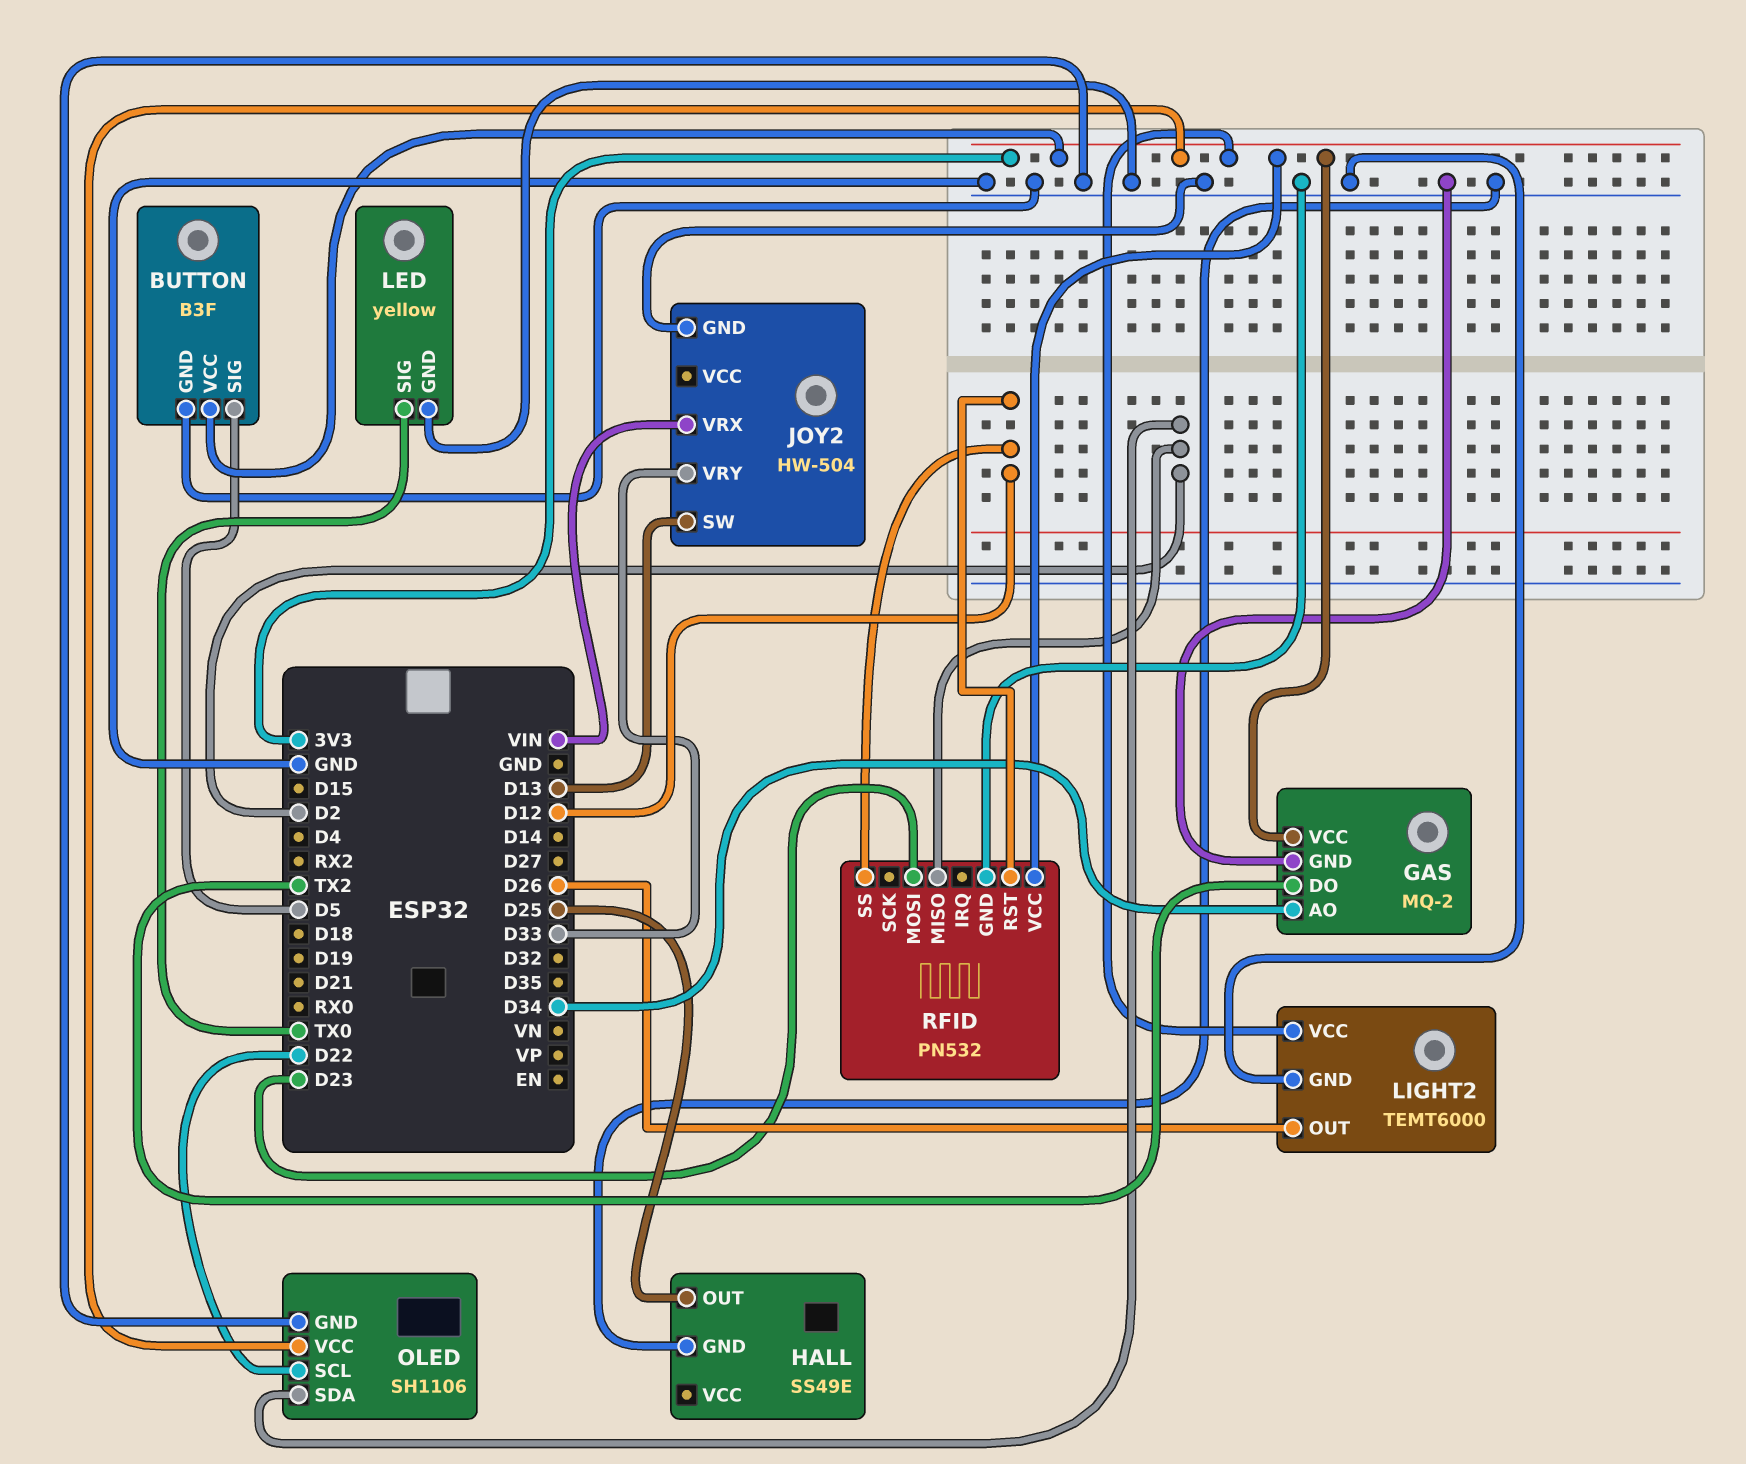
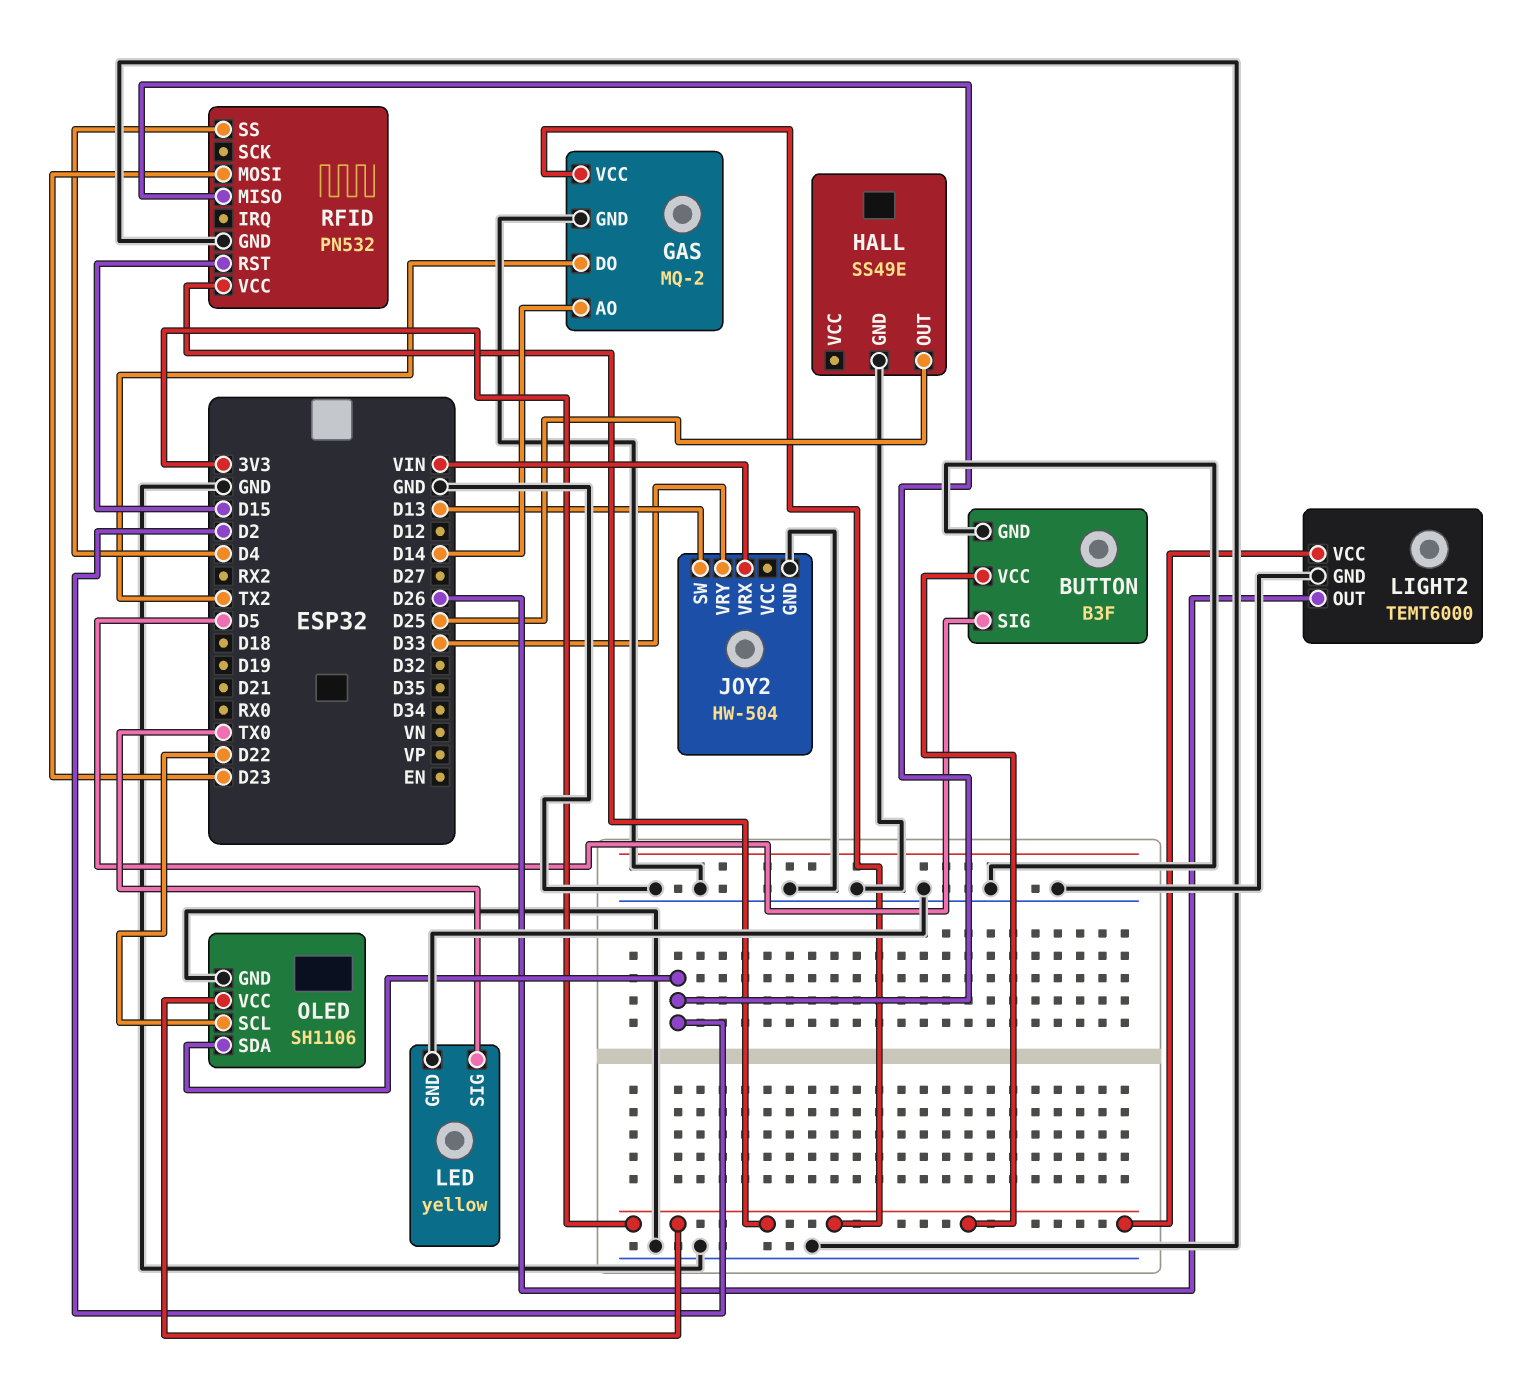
GAS pin AO: D34 -> D14
RFID pin RST: D12 -> D15
RFID pin SS: D12 -> D4

